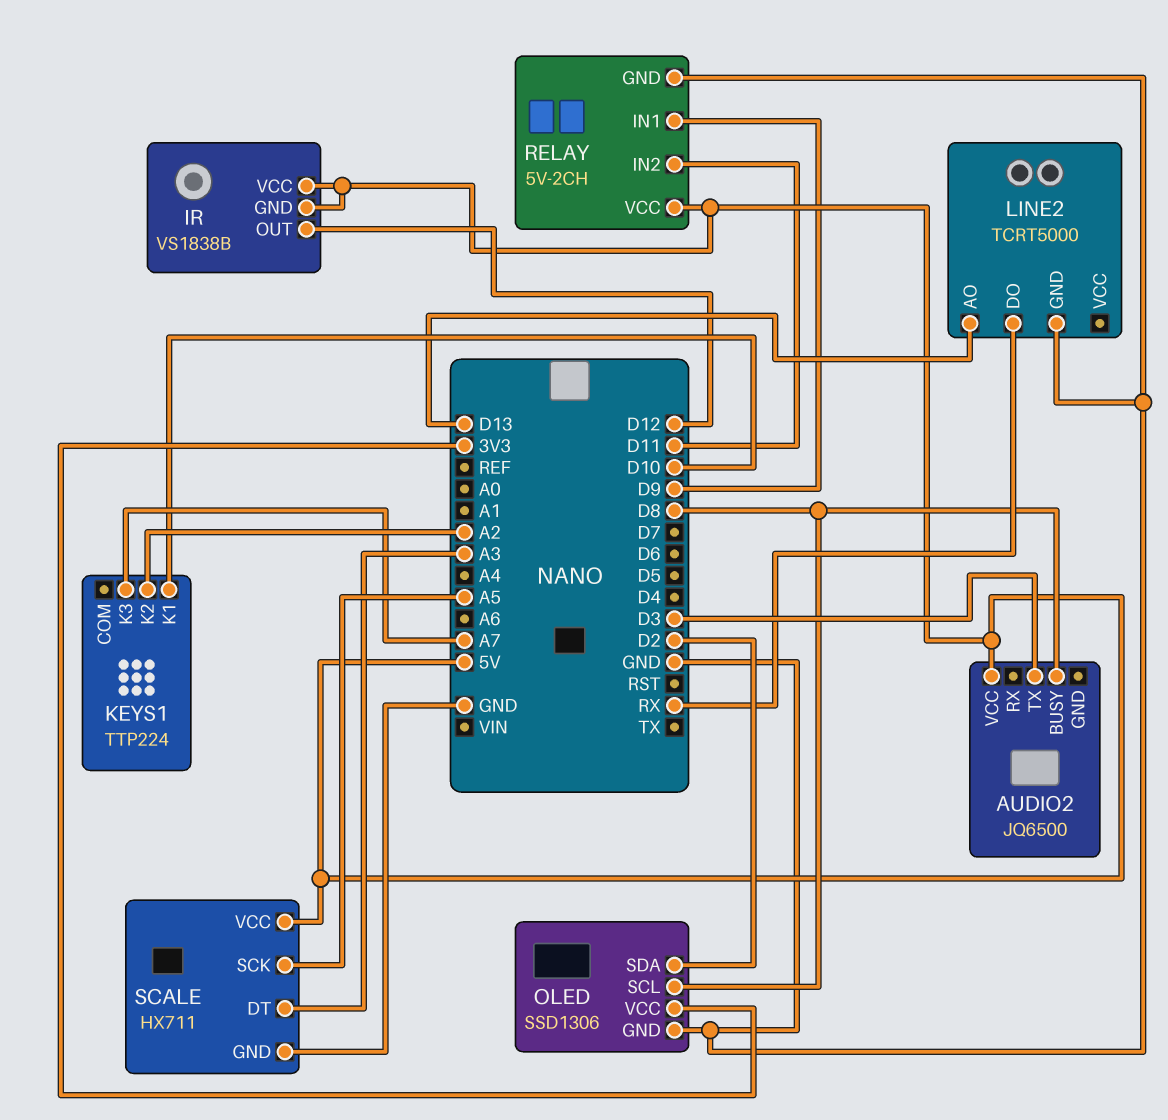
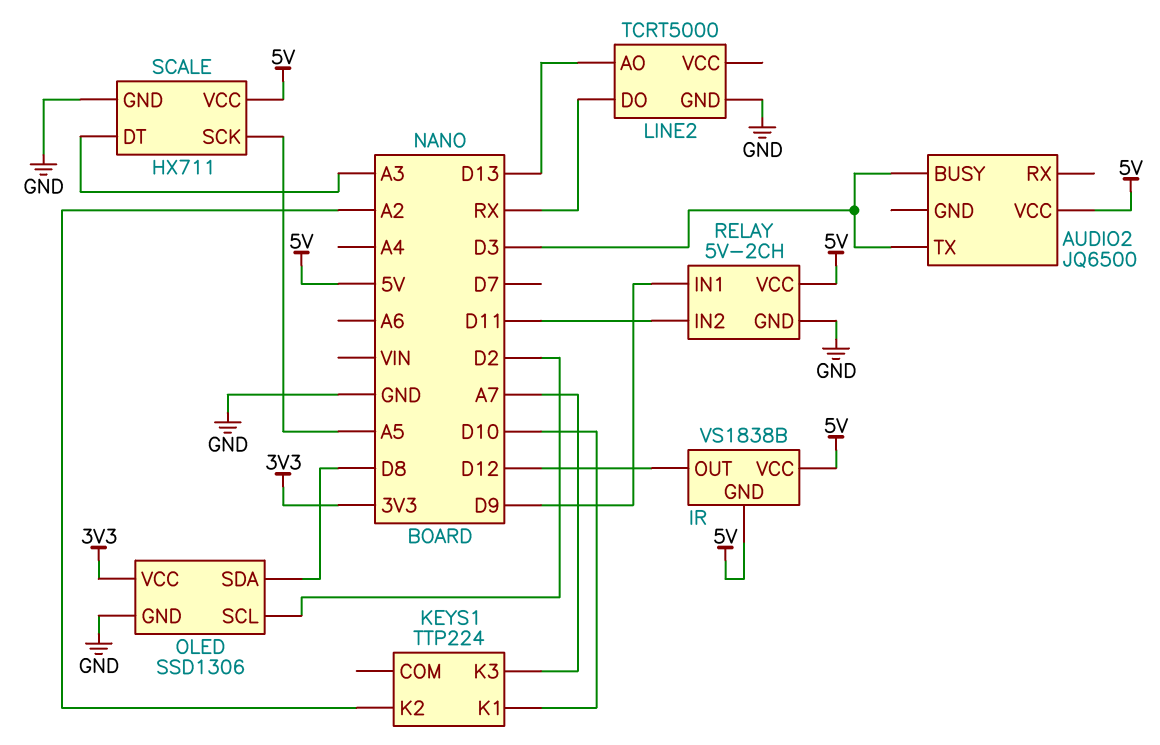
AUDIO2 pin BUSY: D8 -> D3
OLED pin SCL: D8 -> D2
OLED pin SDA: D2 -> D8

